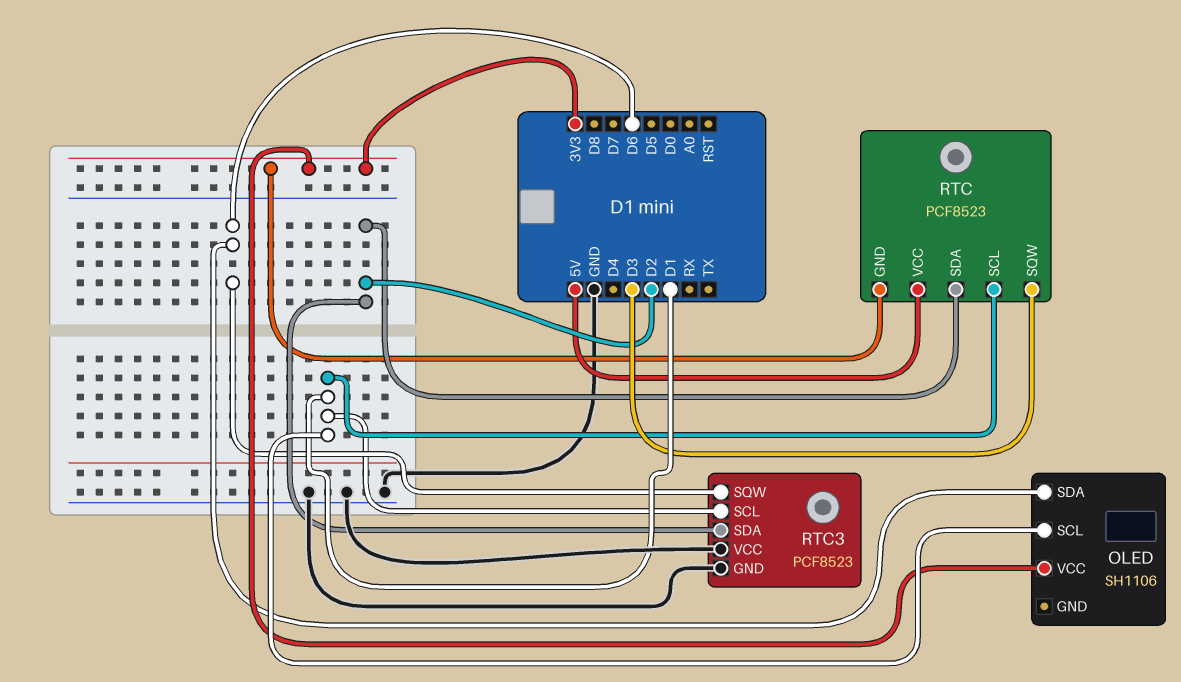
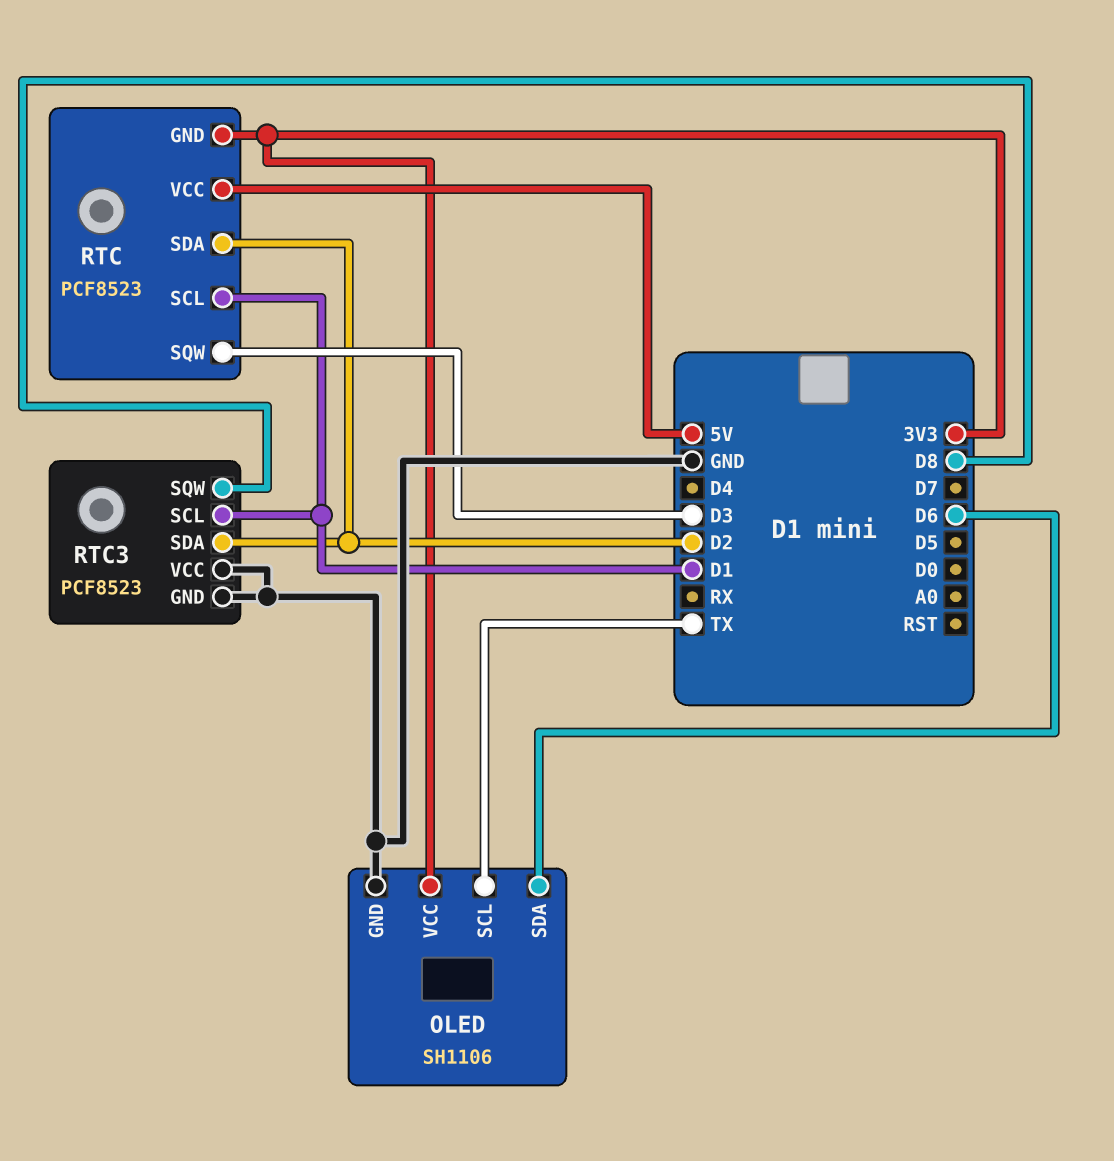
OLED pin GND: none -> GND
OLED pin SCL: D1 -> TX
RTC3 pin SQW: D6 -> D8

